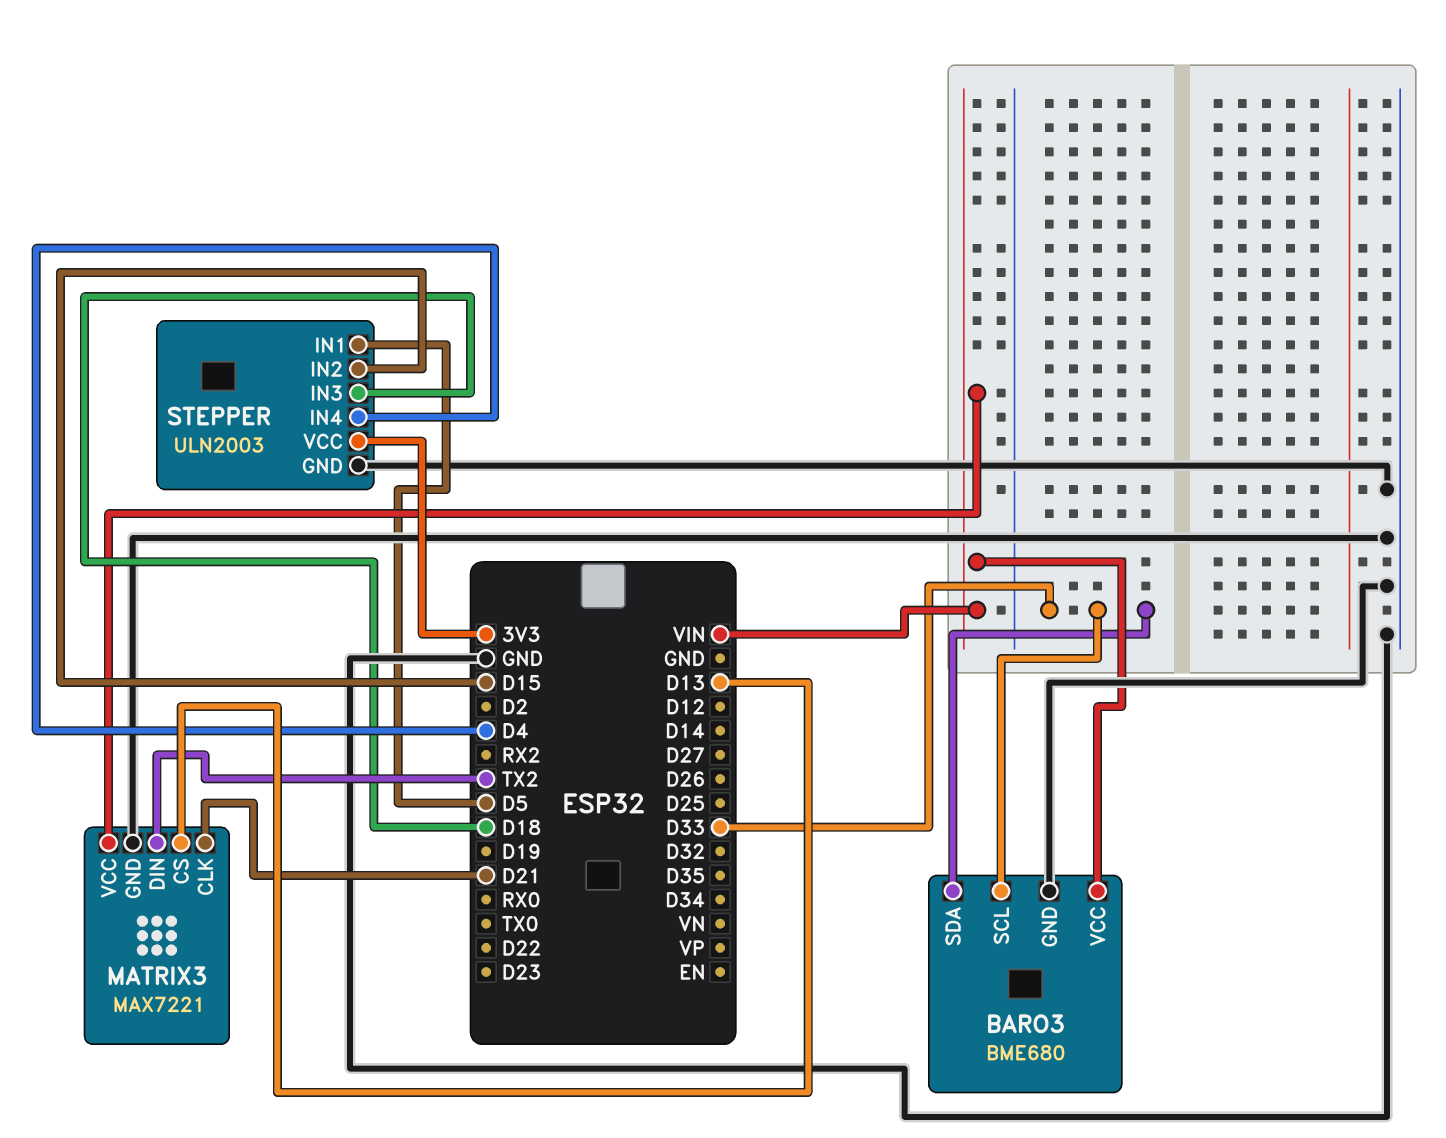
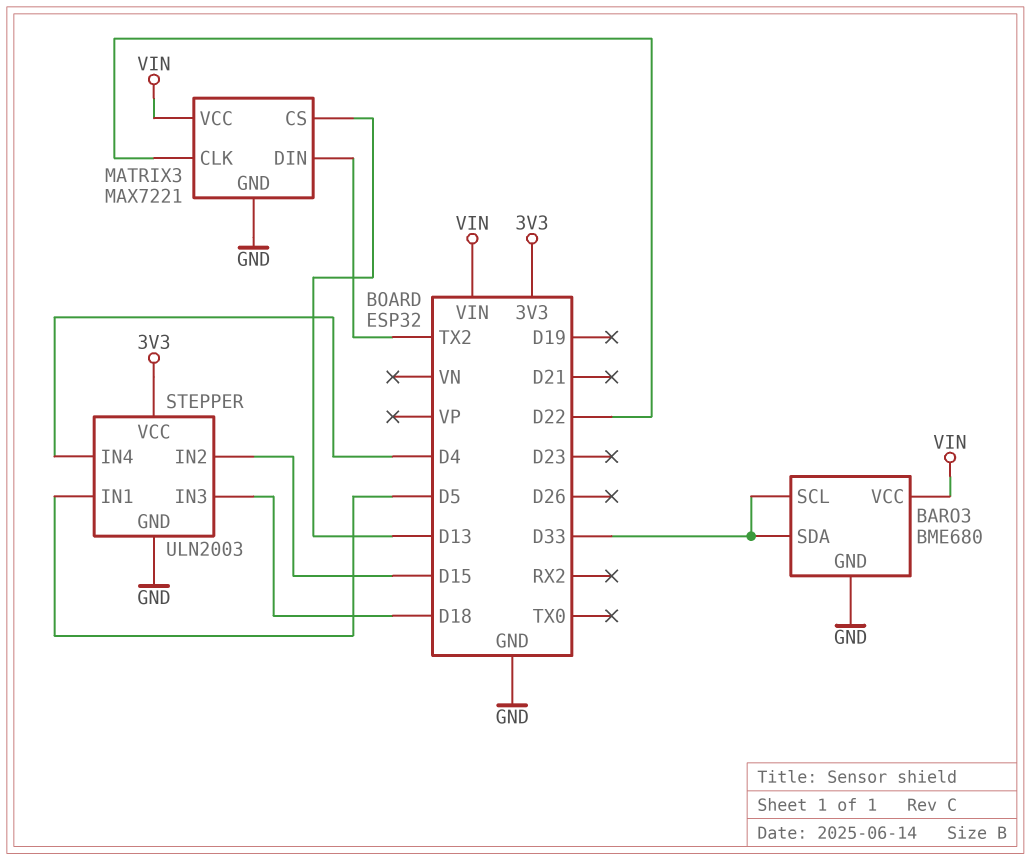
MATRIX3 pin CLK: D21 -> D22

